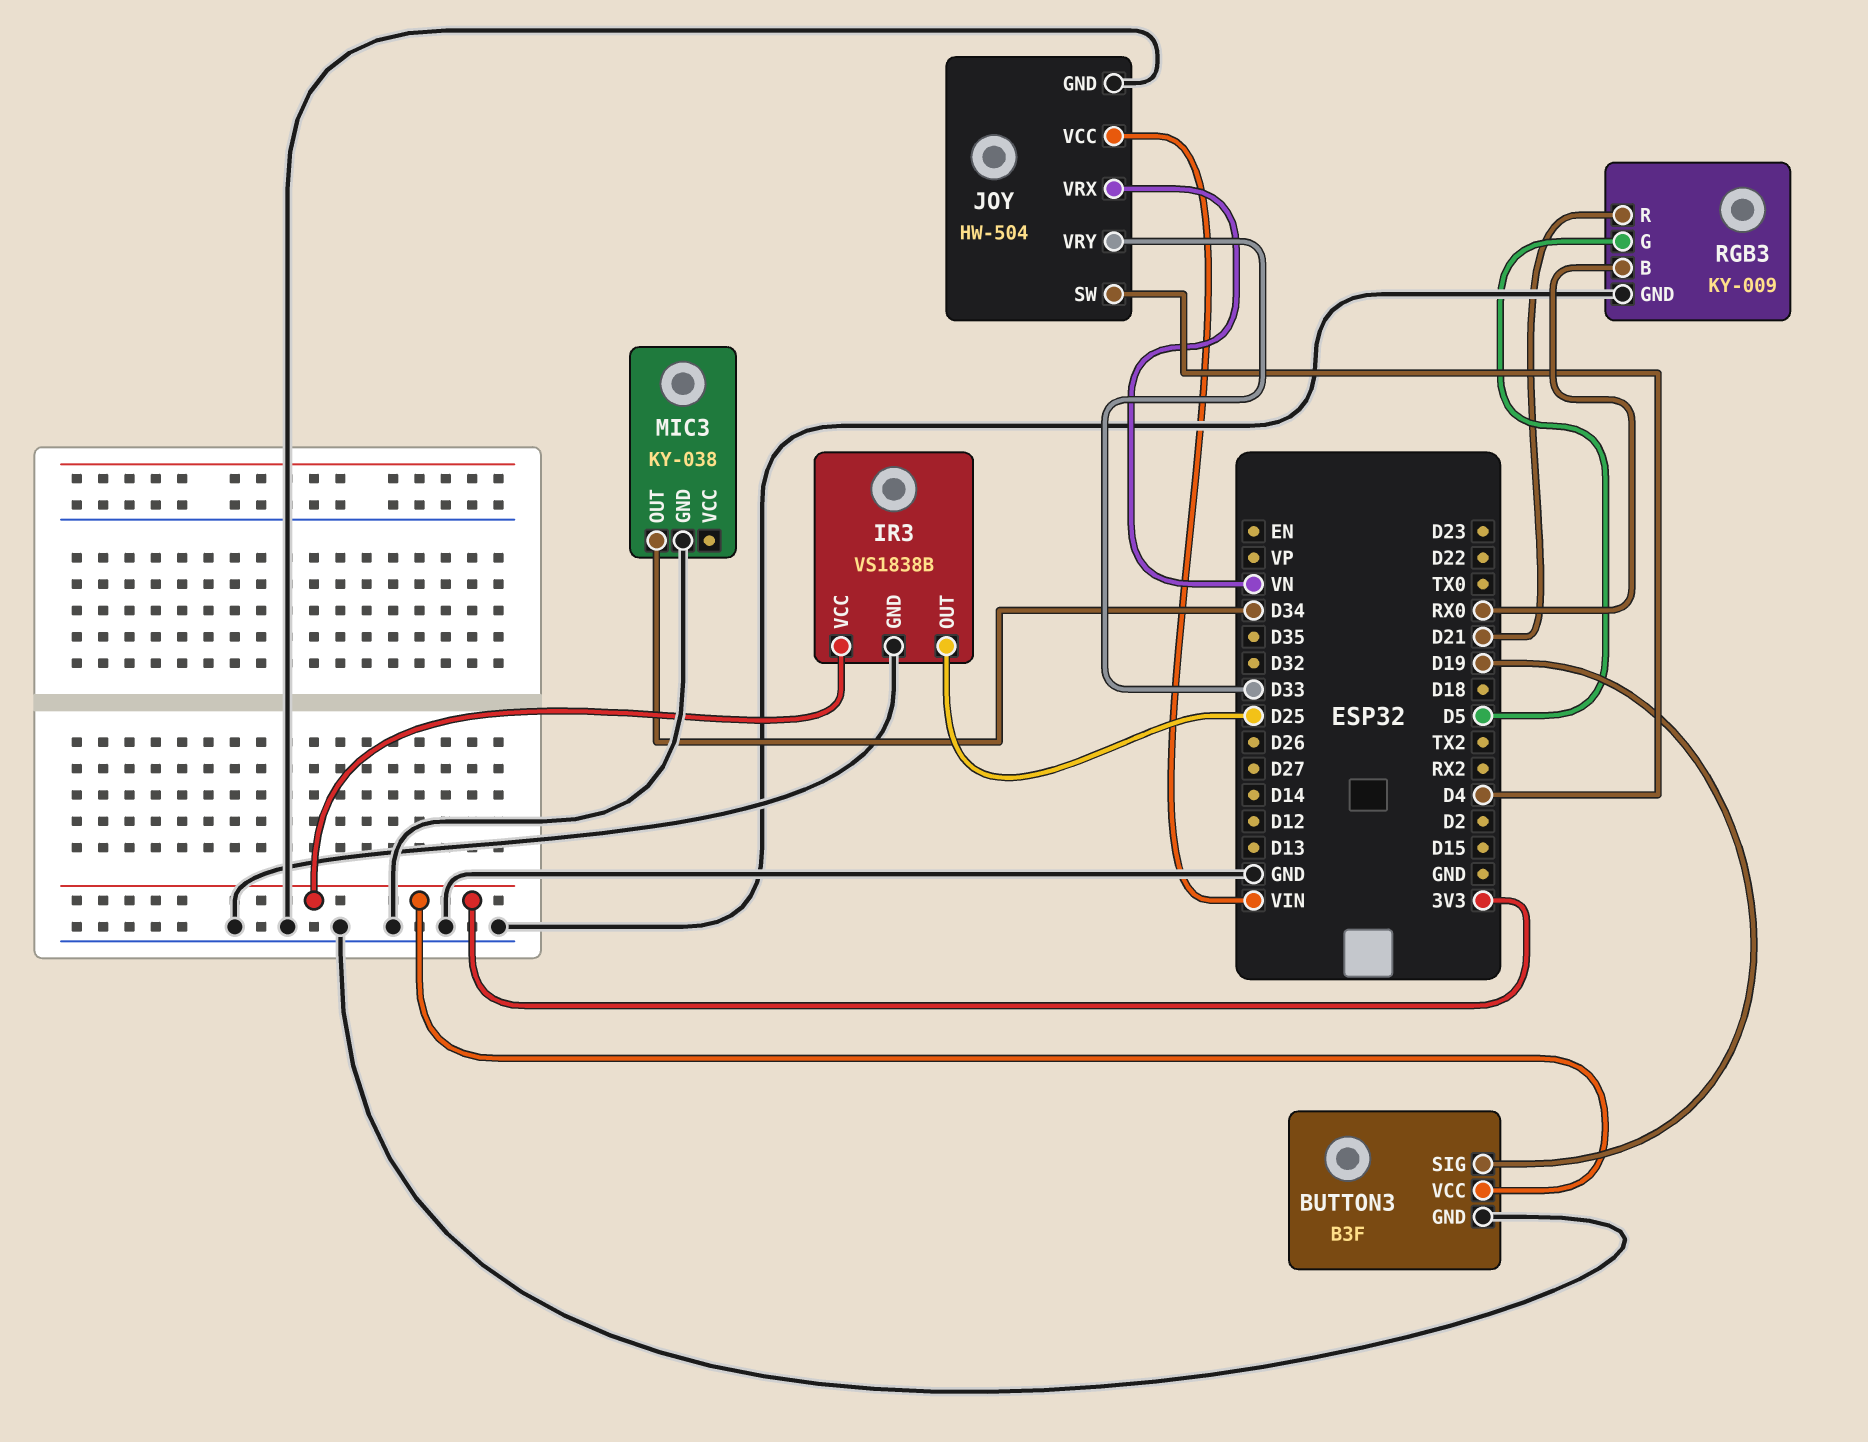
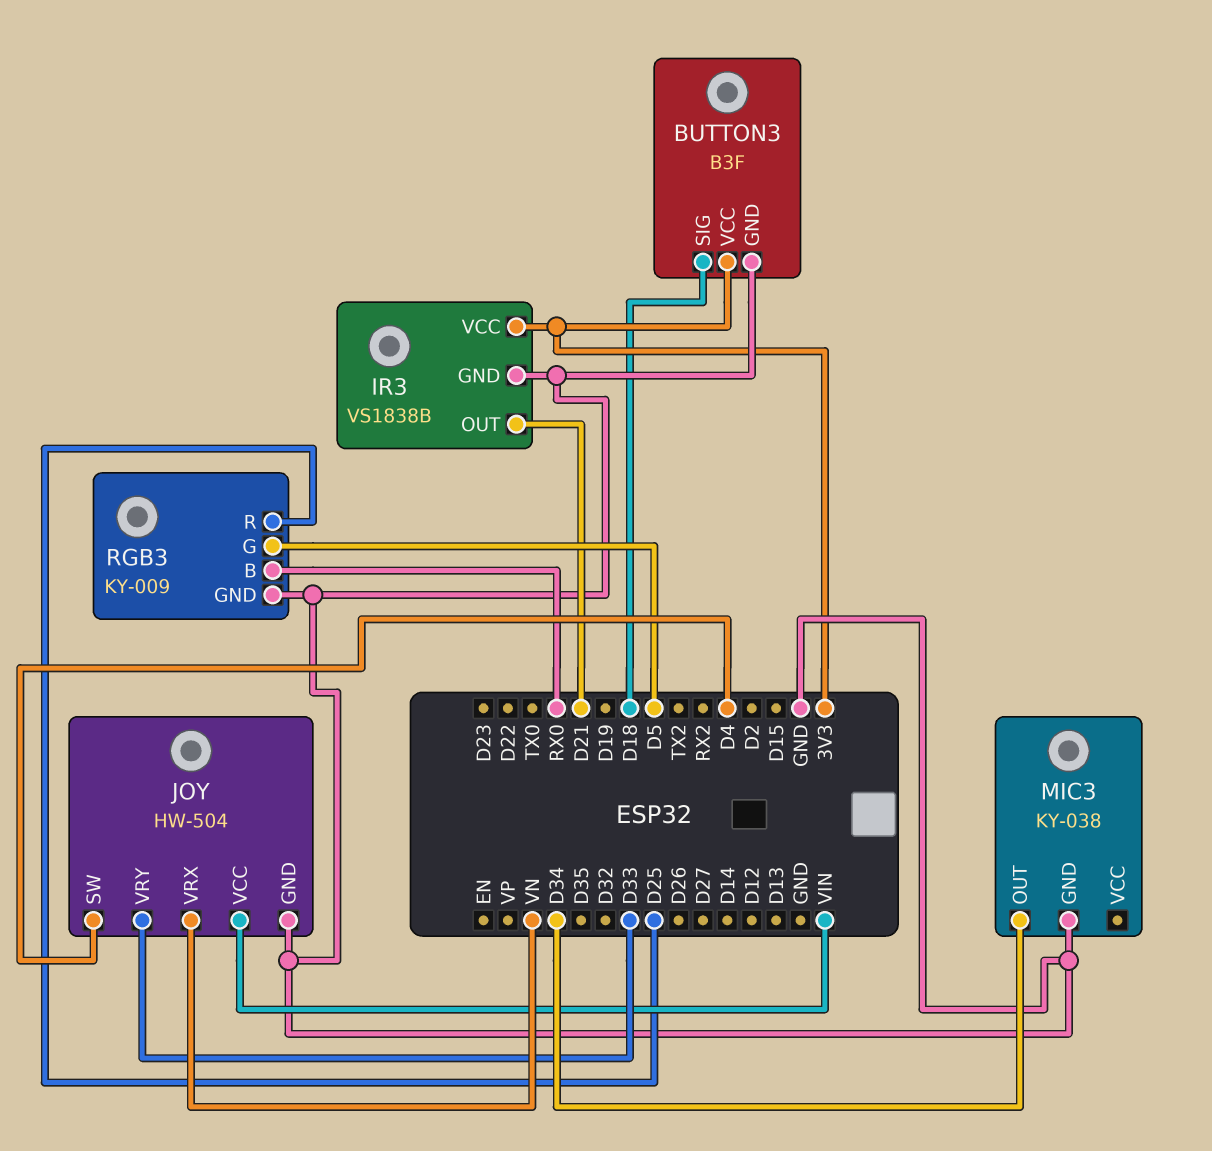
BUTTON3 pin SIG: D19 -> D18
IR3 pin OUT: D25 -> D21
RGB3 pin R: D21 -> D25

